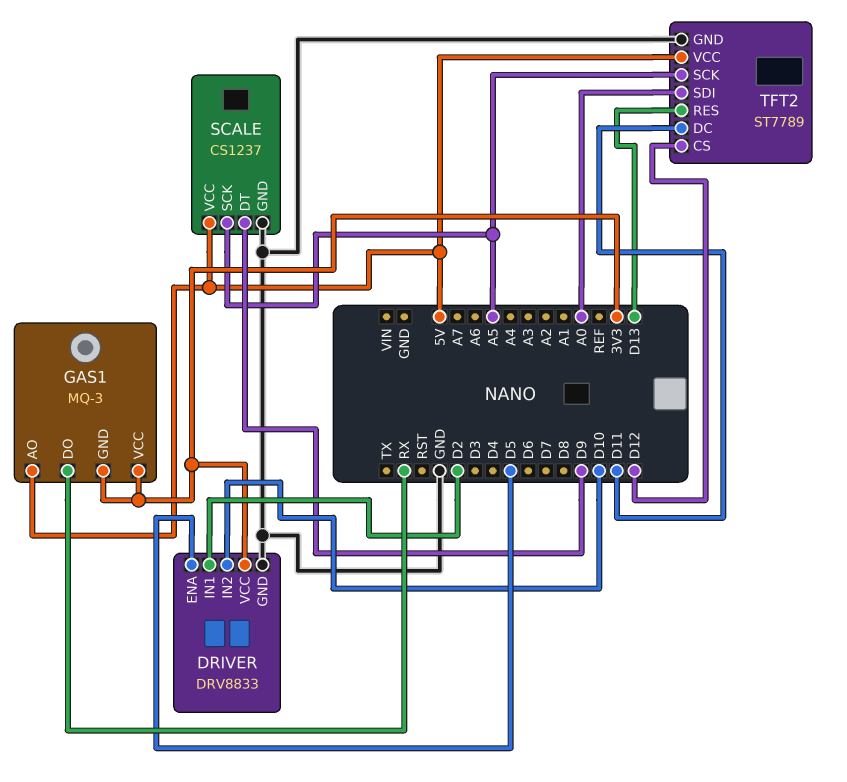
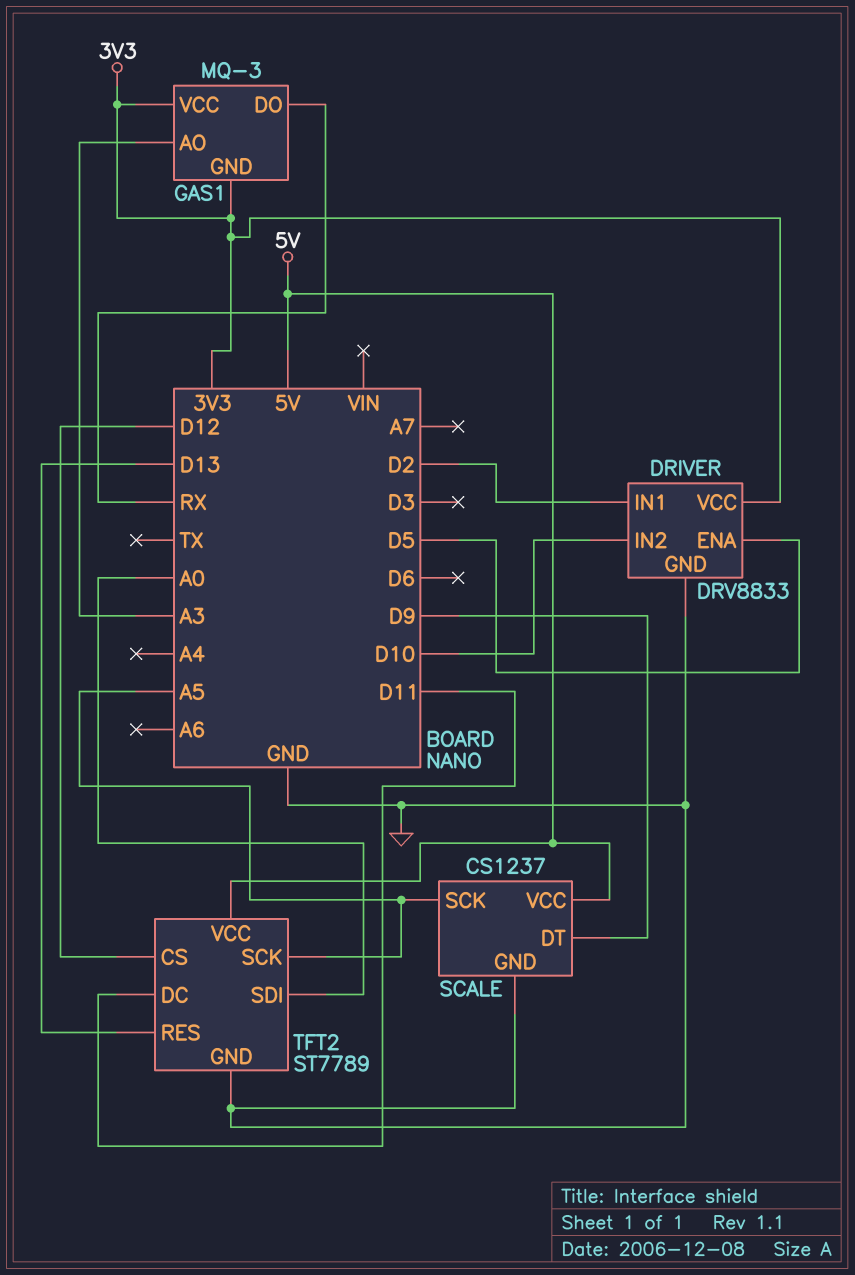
GAS1 pin AO: 5V -> A3

